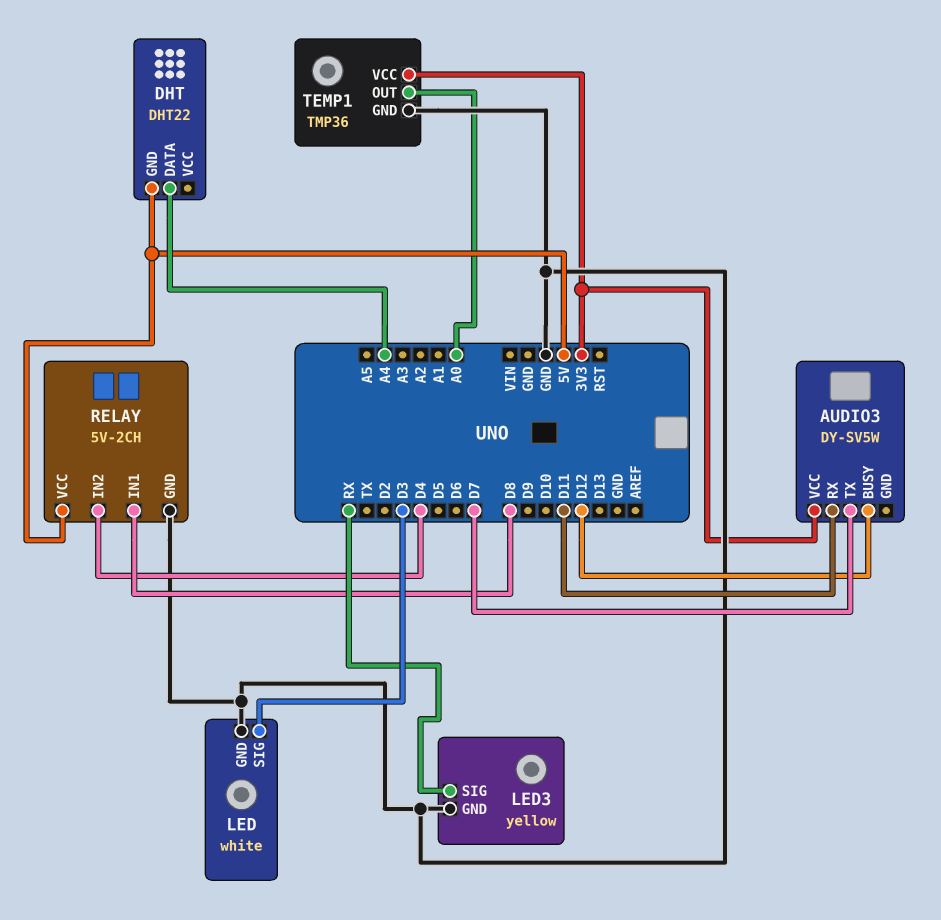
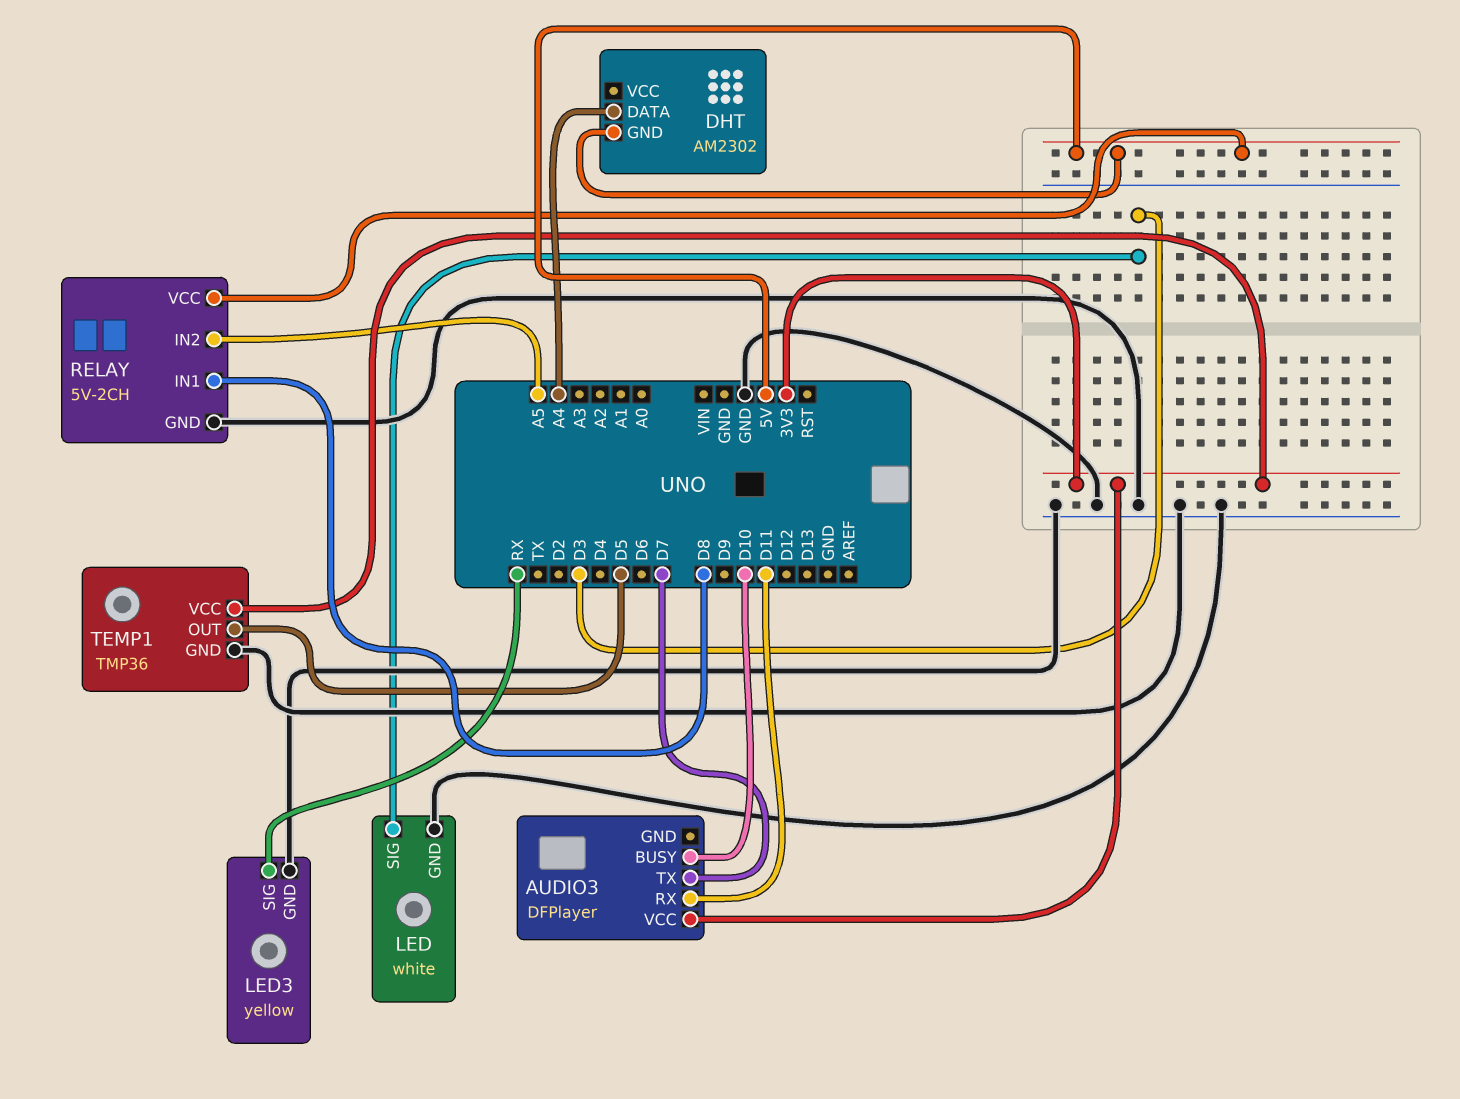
AUDIO3: DY-SV5W -> DFPlayer
AUDIO3 pin BUSY: D12 -> D10
DHT: DHT22 -> AM2302
RELAY pin IN2: D4 -> A5
TEMP1 pin OUT: A0 -> D5

